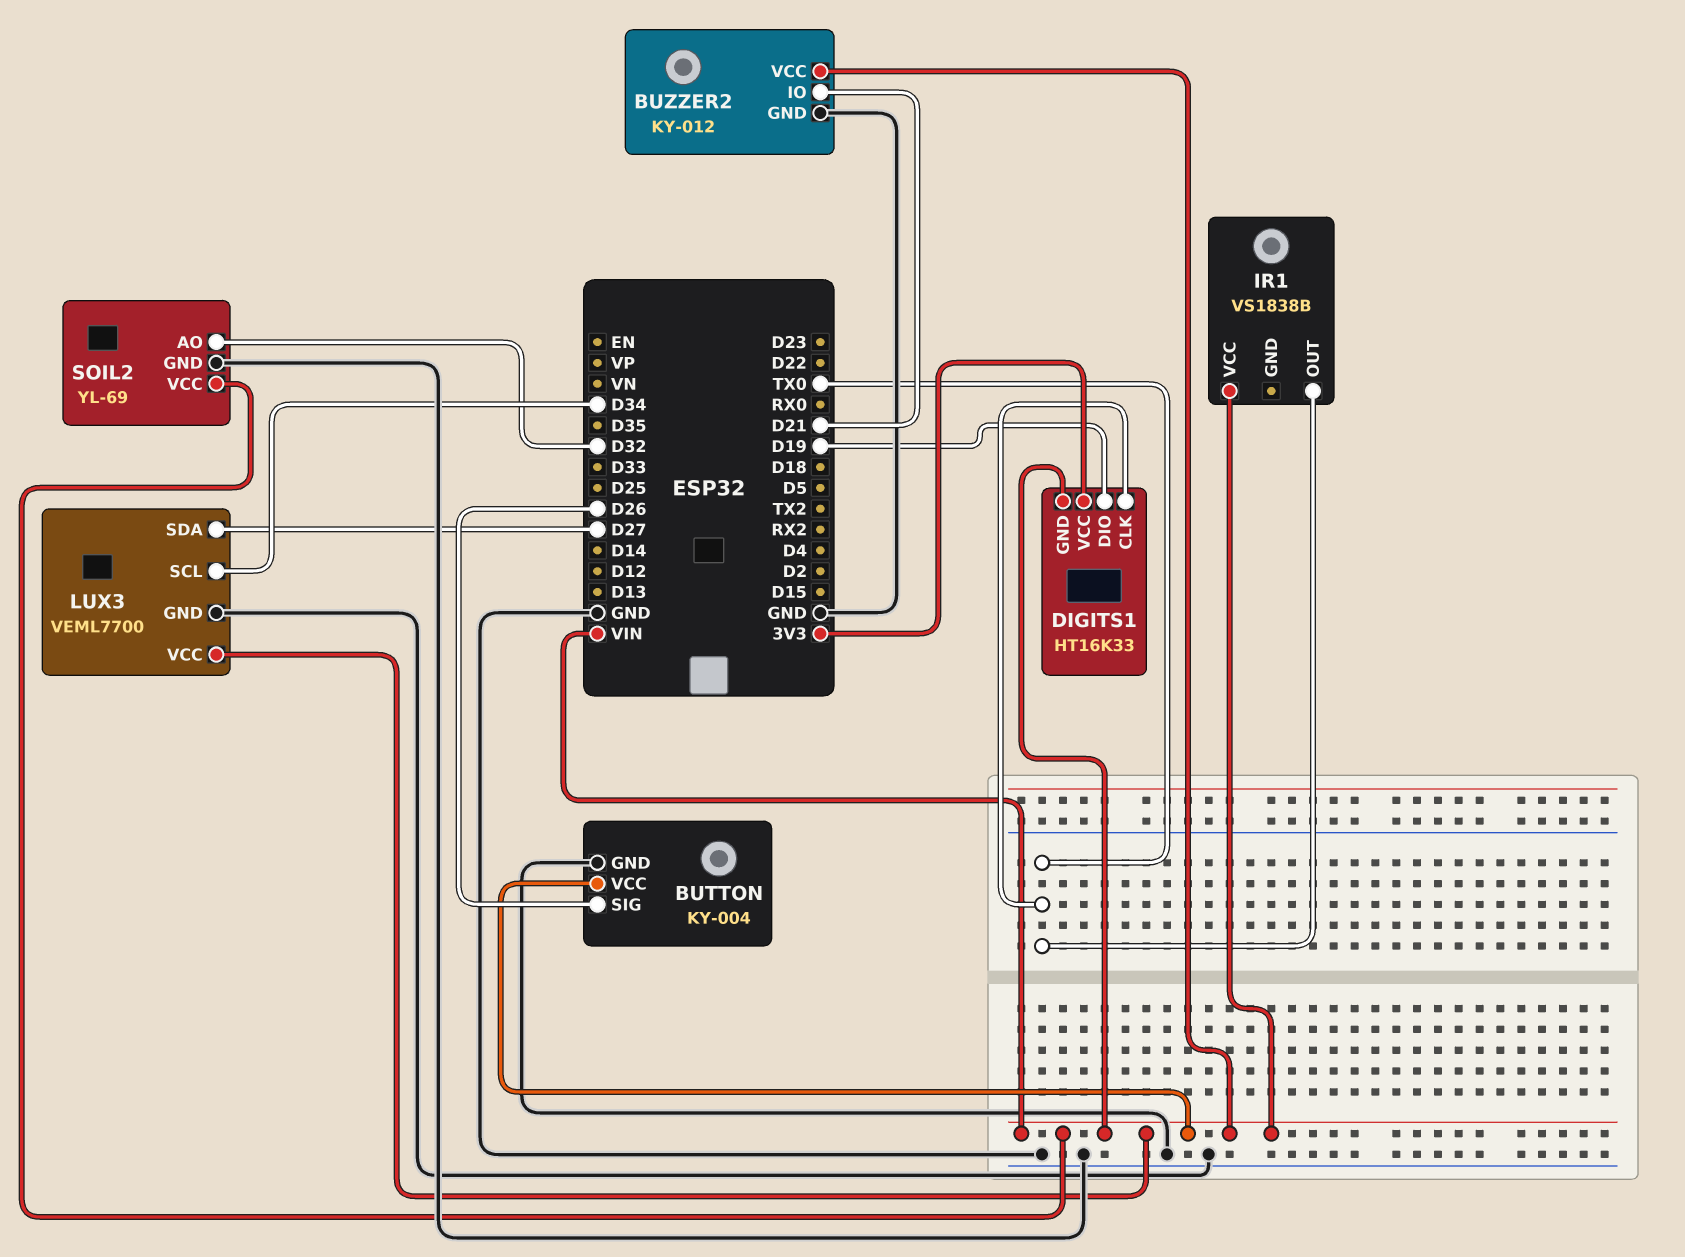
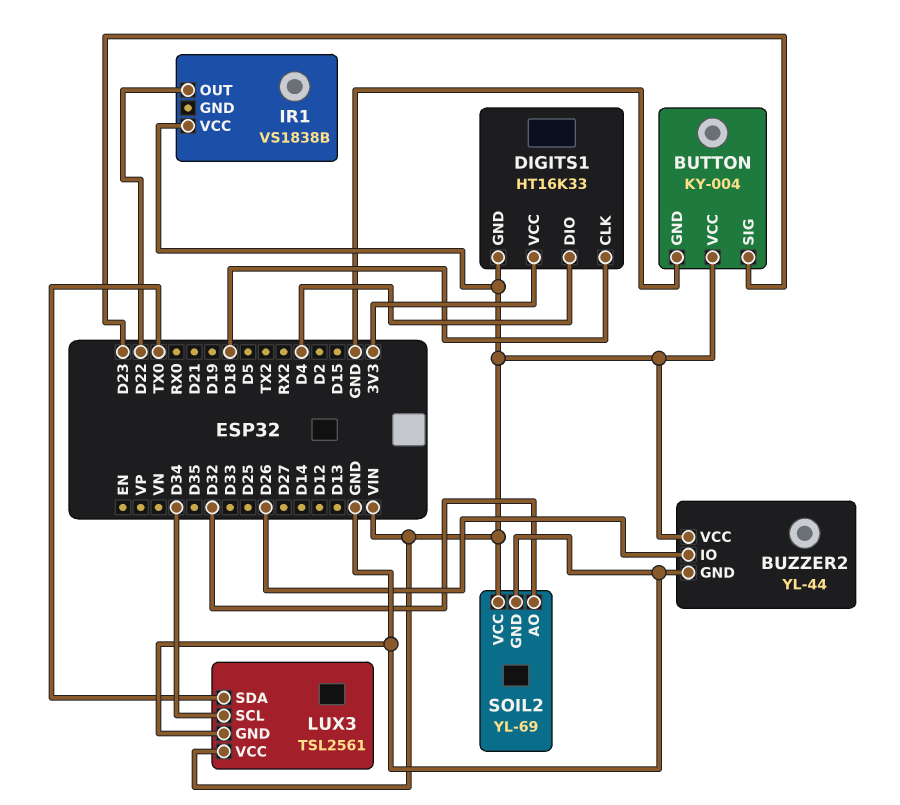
BUTTON pin SIG: D26 -> D23
BUZZER2: KY-012 -> YL-44
BUZZER2 pin IO: D21 -> D26
DIGITS1 pin CLK: TX0 -> D18
DIGITS1 pin DIO: D19 -> D4
IR1 pin OUT: TX0 -> D22
LUX3: VEML7700 -> TSL2561
LUX3 pin SDA: D27 -> TX0

